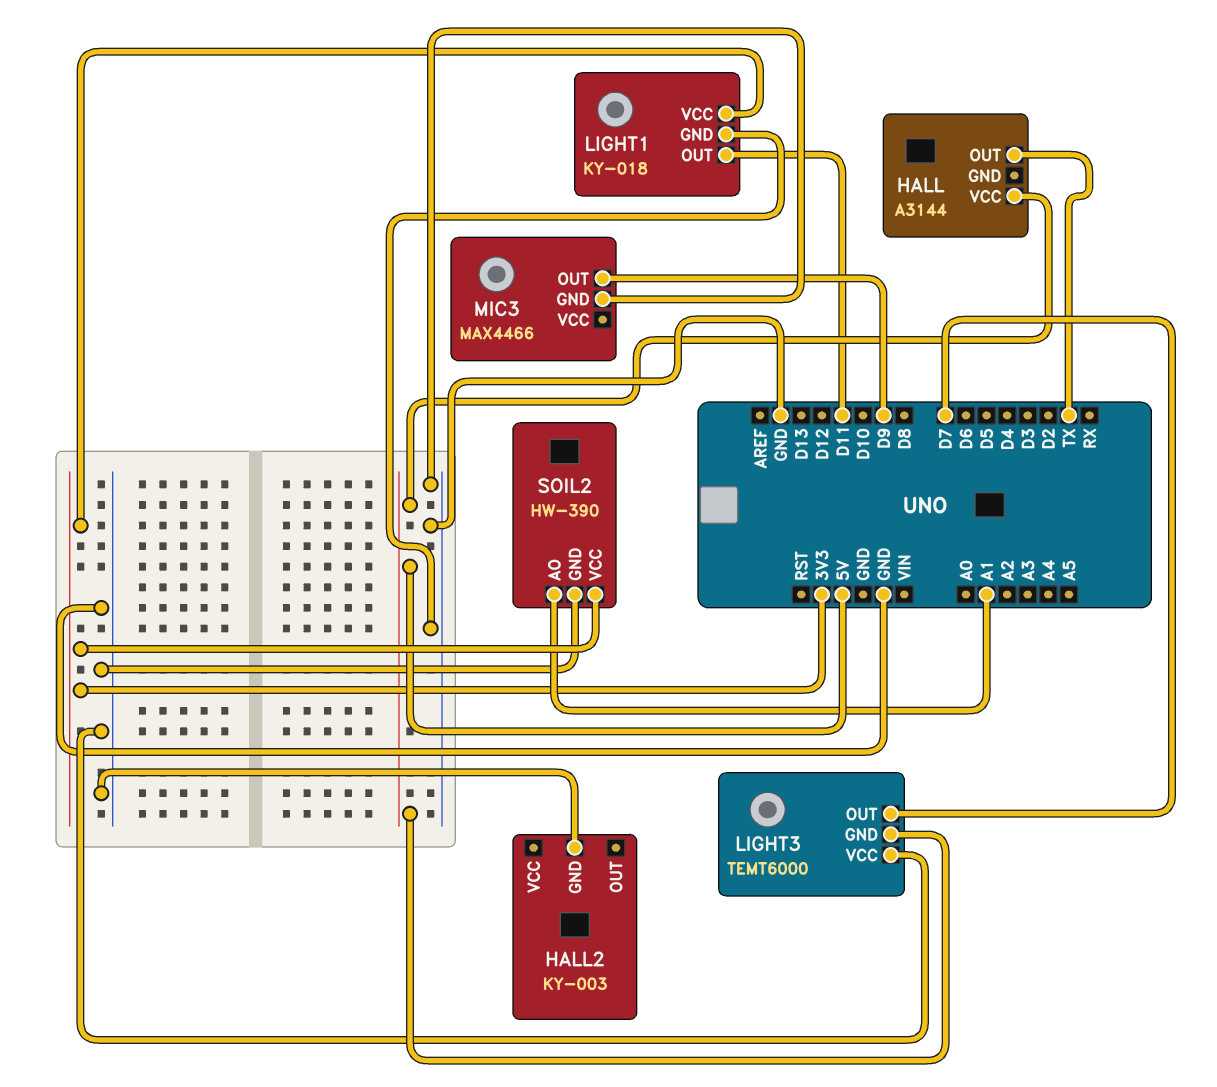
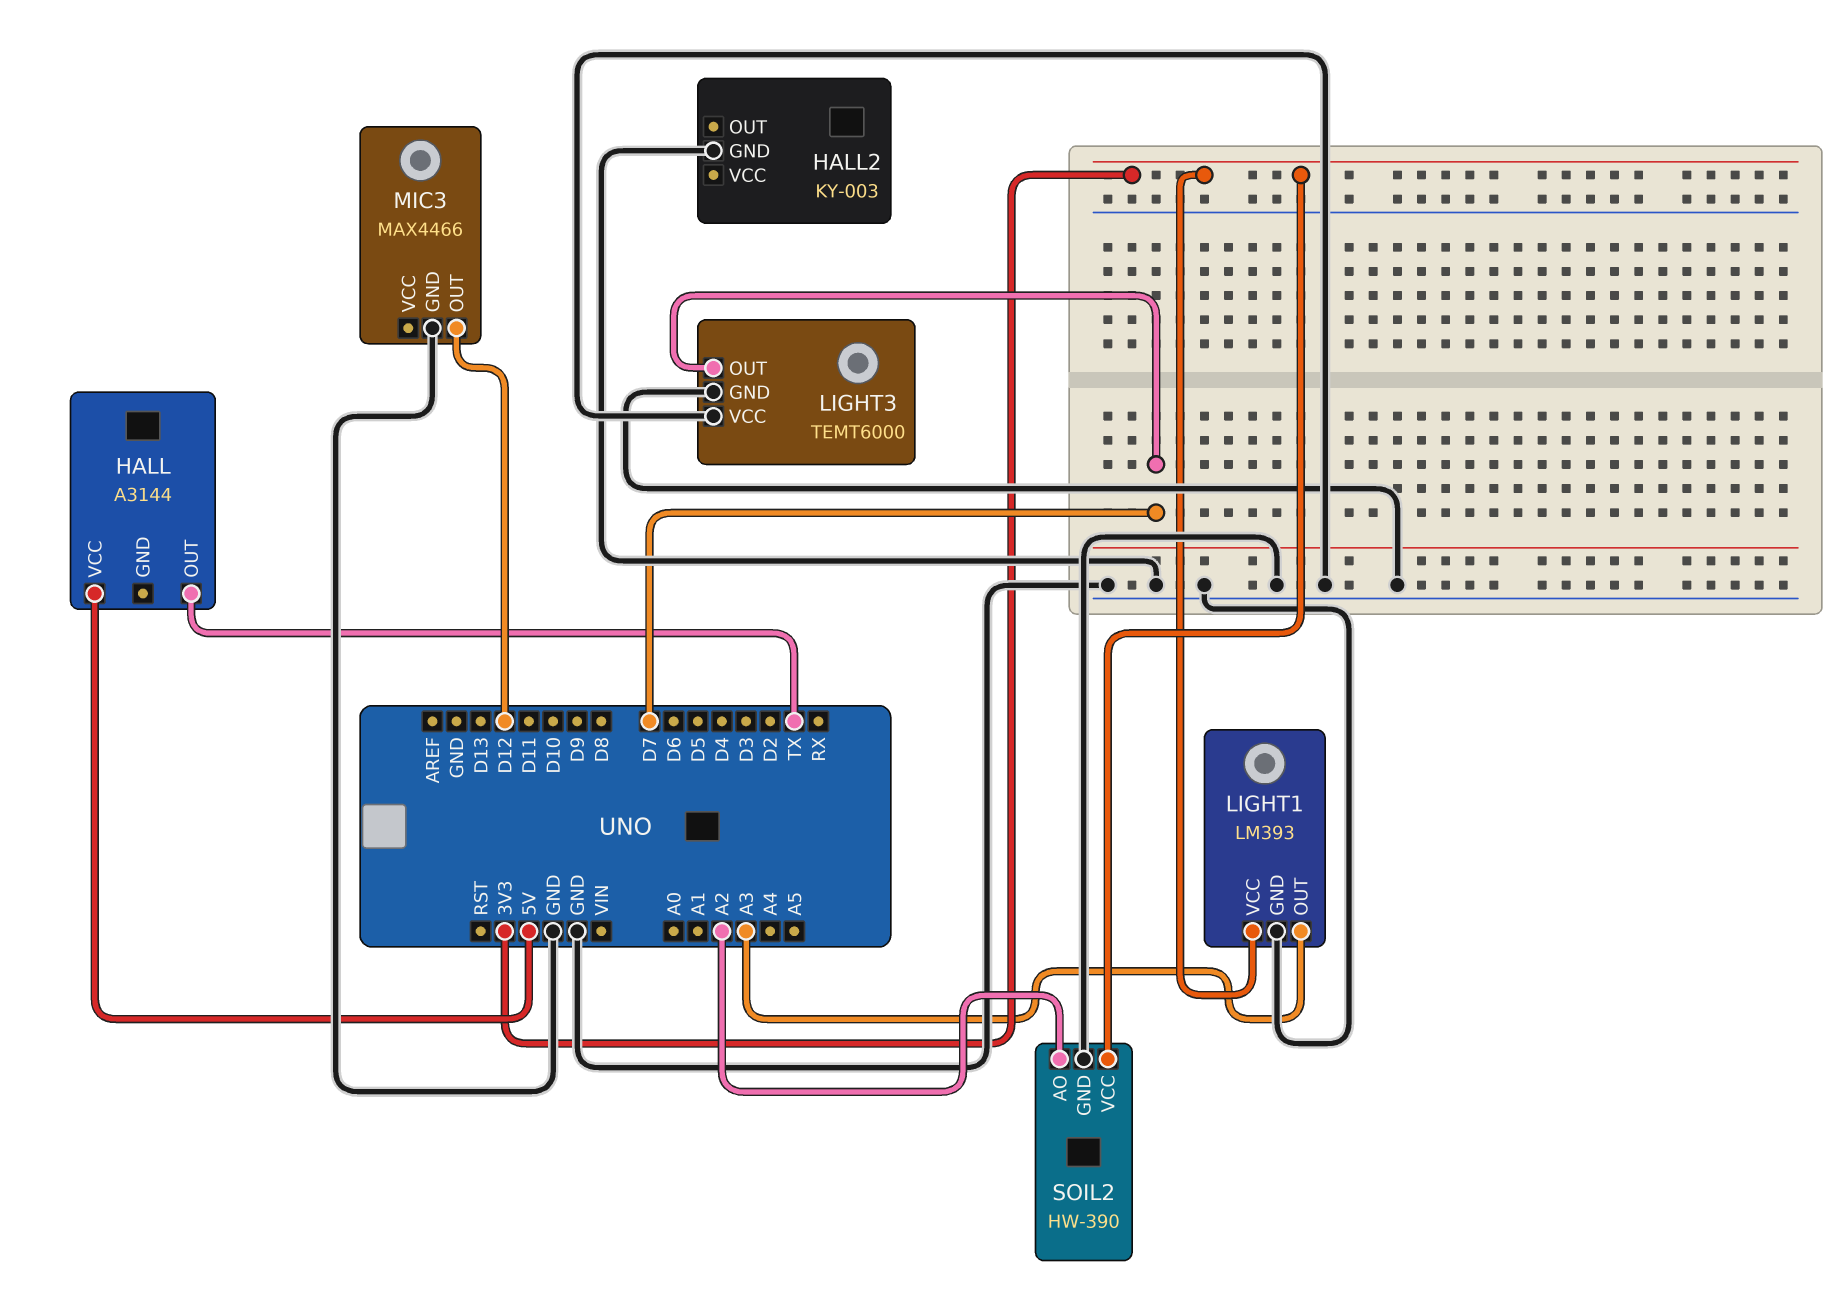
LIGHT1: KY-018 -> LM393
LIGHT1 pin OUT: D11 -> A3
LIGHT3 pin GND: 5V -> GND
MIC3 pin OUT: D9 -> D12
SOIL2 pin AO: A1 -> A2

